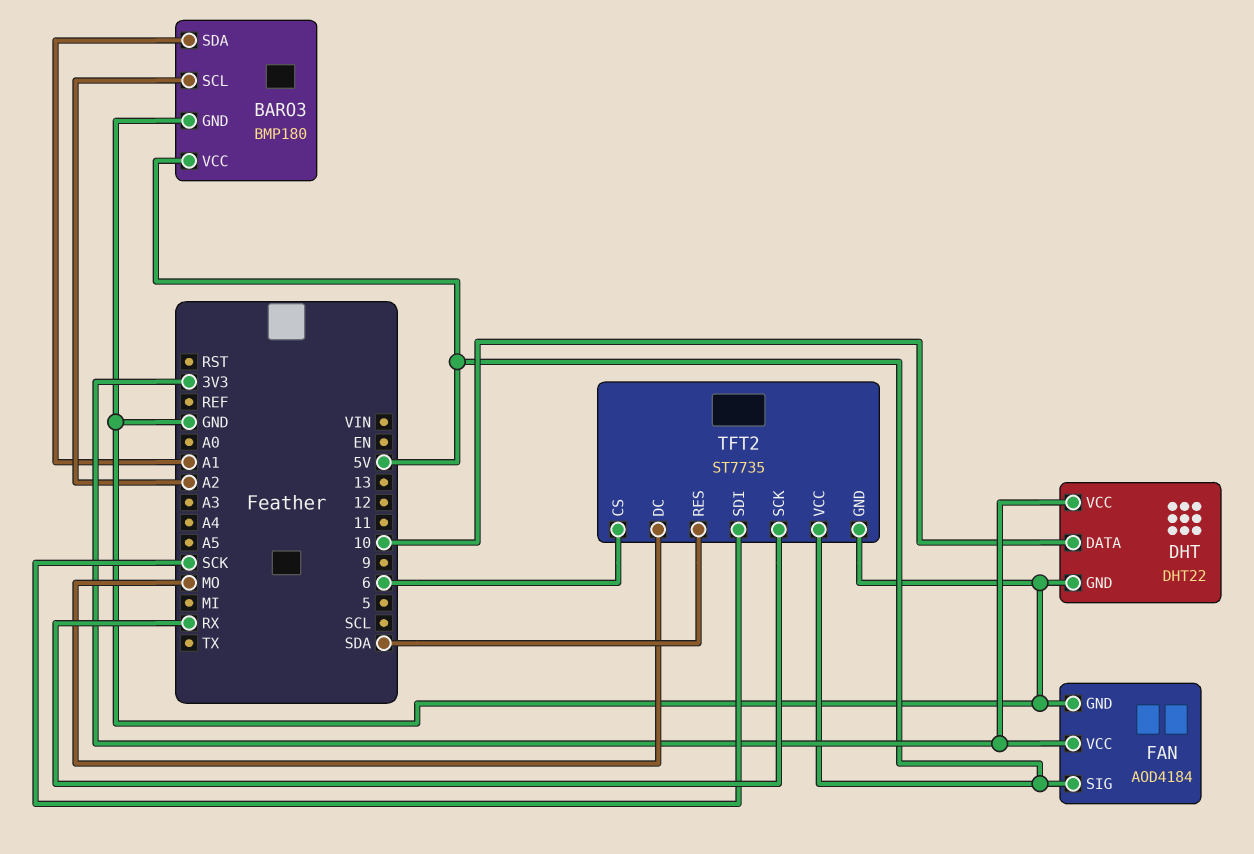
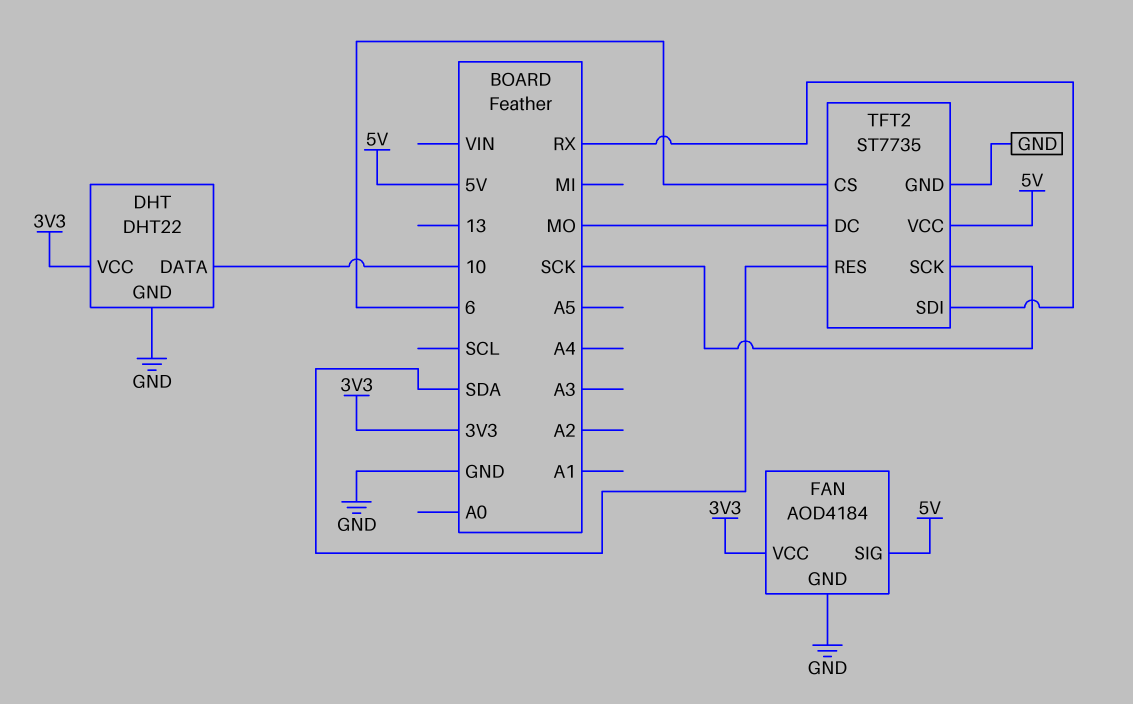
BARO3: BMP180 -> none
BARO3 pin GND: GND -> none
BARO3 pin SCL: A2 -> none
BARO3 pin SDA: A1 -> none
BARO3 pin VCC: 5V -> none
TFT2 pin SCK: RX -> SCK
TFT2 pin SDI: SCK -> RX

